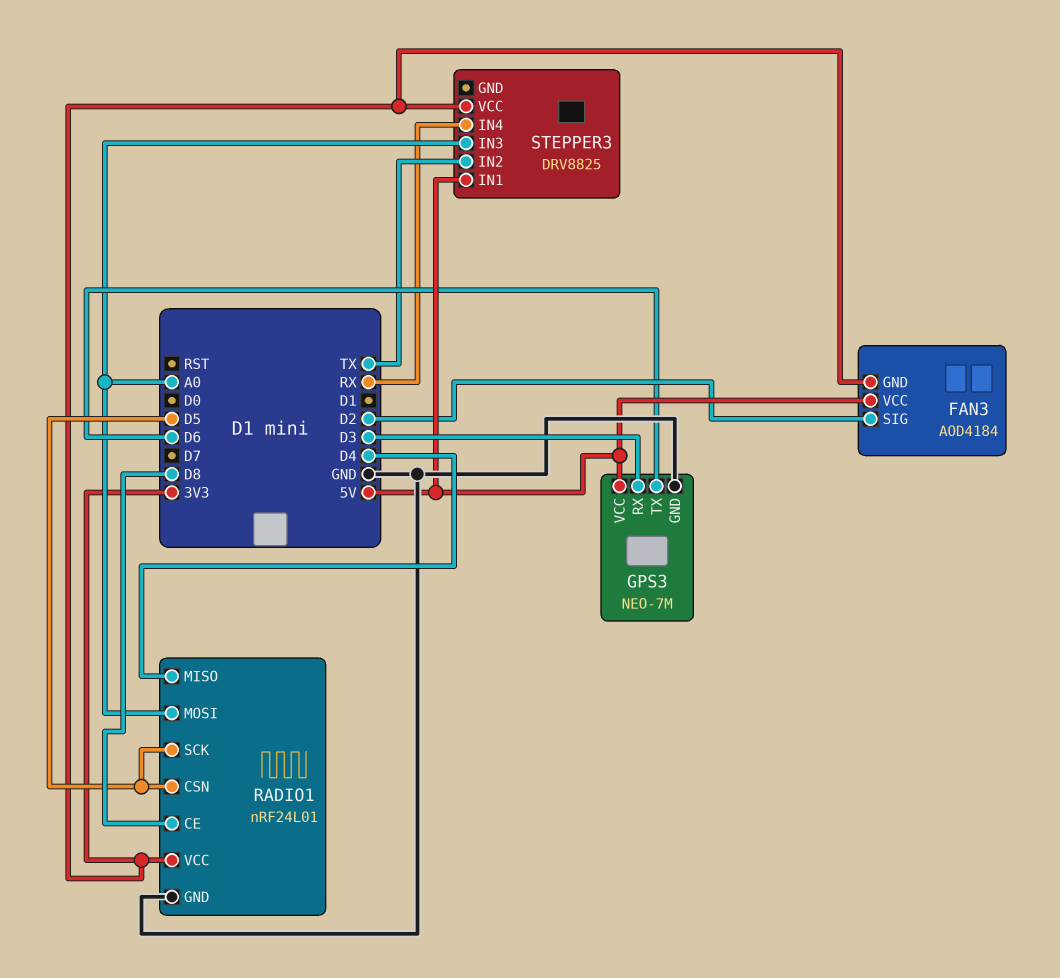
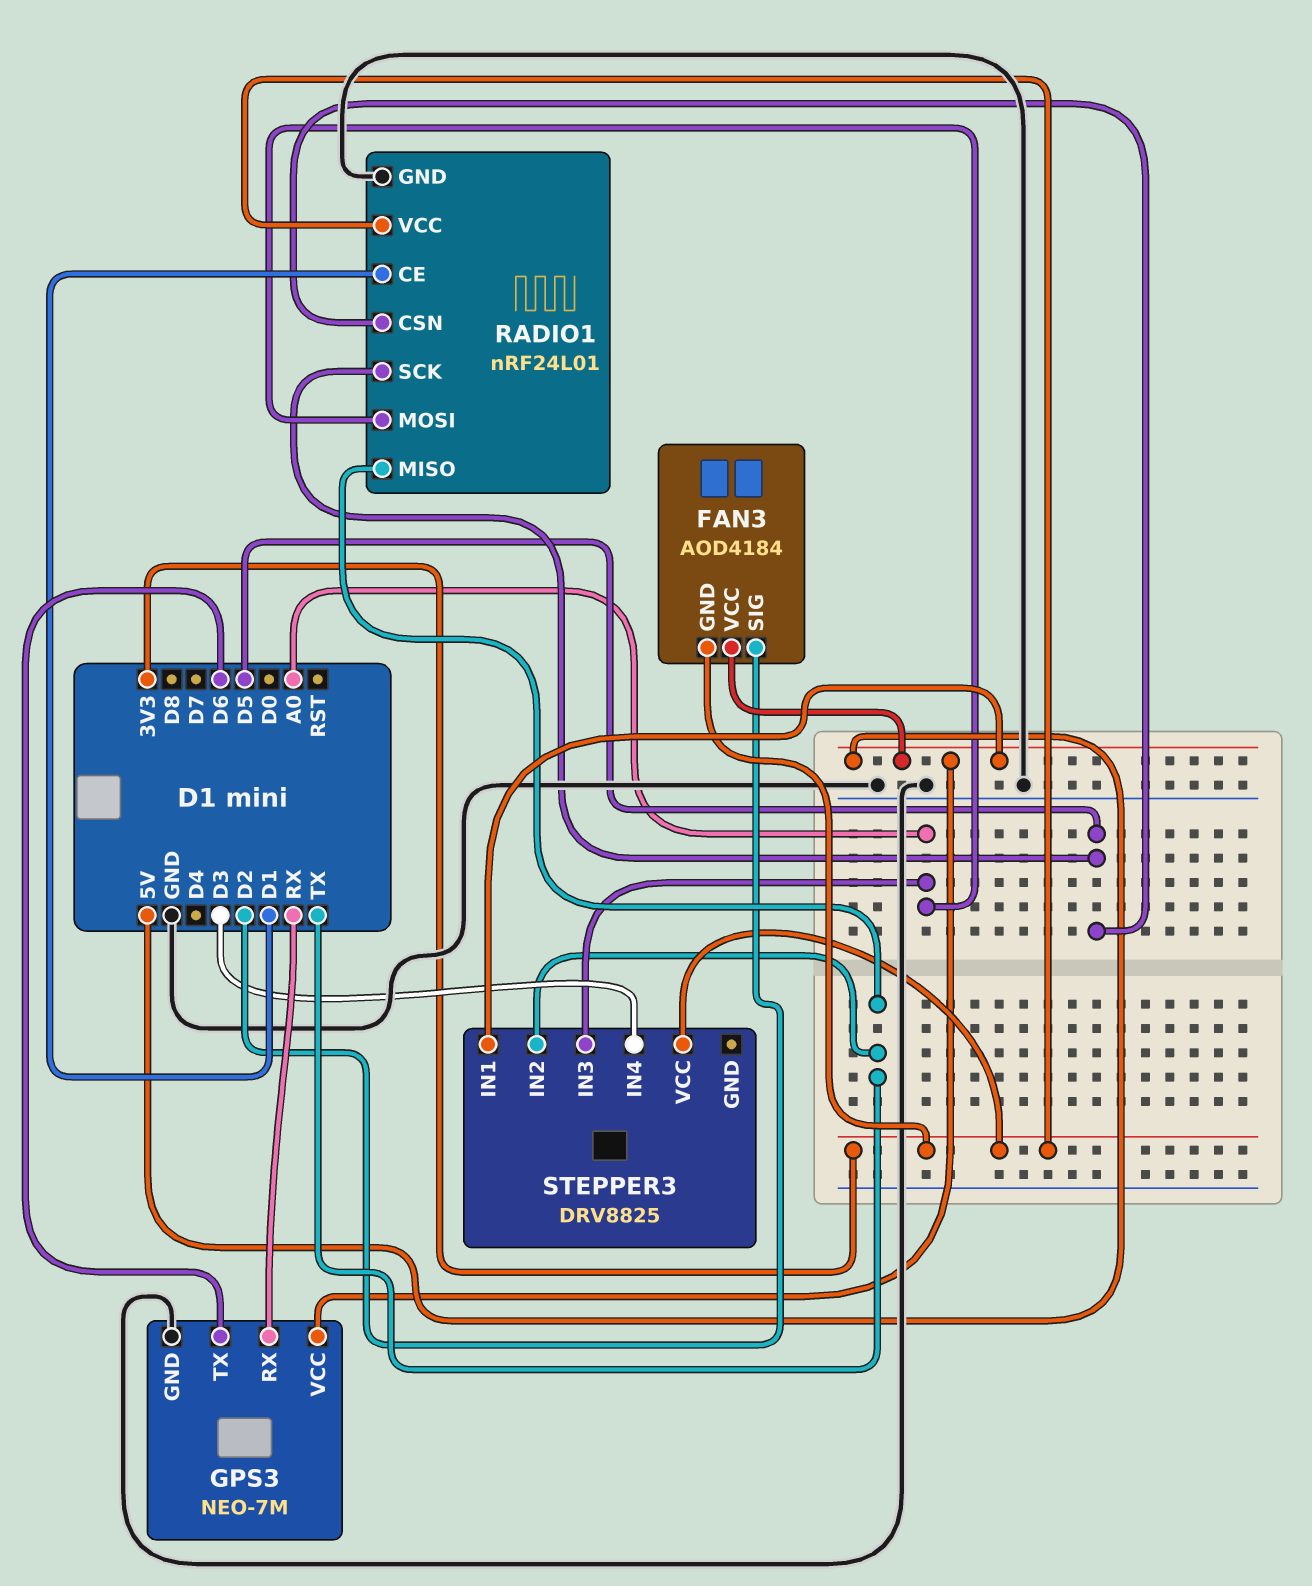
GPS3 pin RX: D3 -> RX
RADIO1 pin CE: D8 -> D1
RADIO1 pin MISO: D4 -> TX
STEPPER3 pin IN4: RX -> D3

